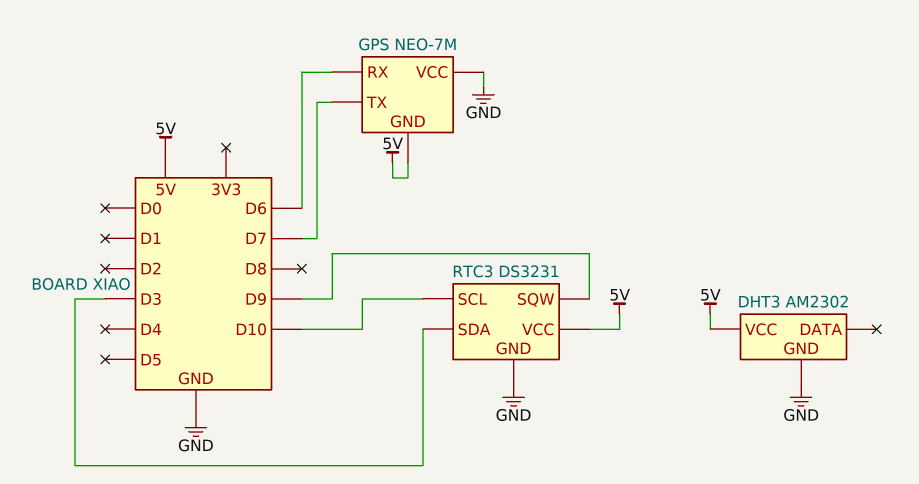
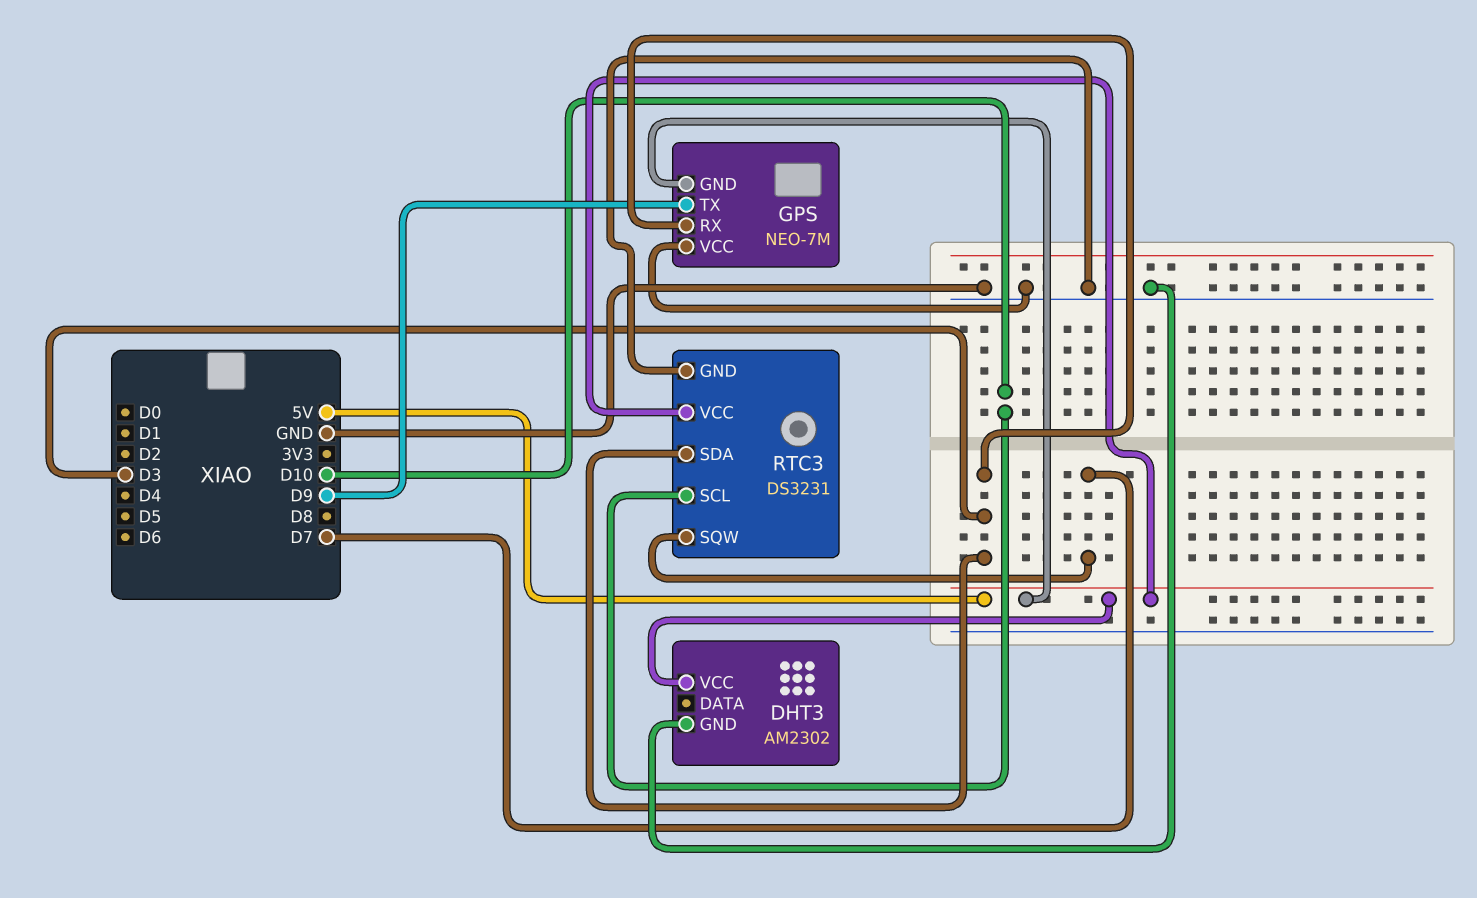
GPS pin RX: D6 -> D3
GPS pin TX: D7 -> D9
RTC3 pin SQW: D9 -> D7

